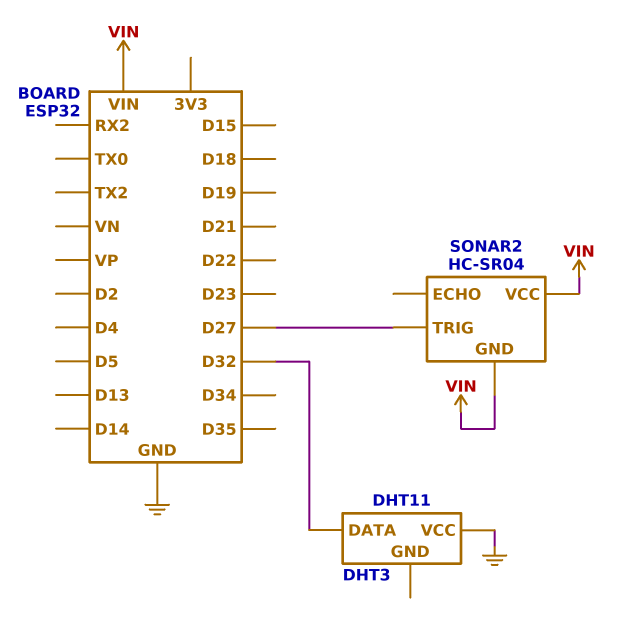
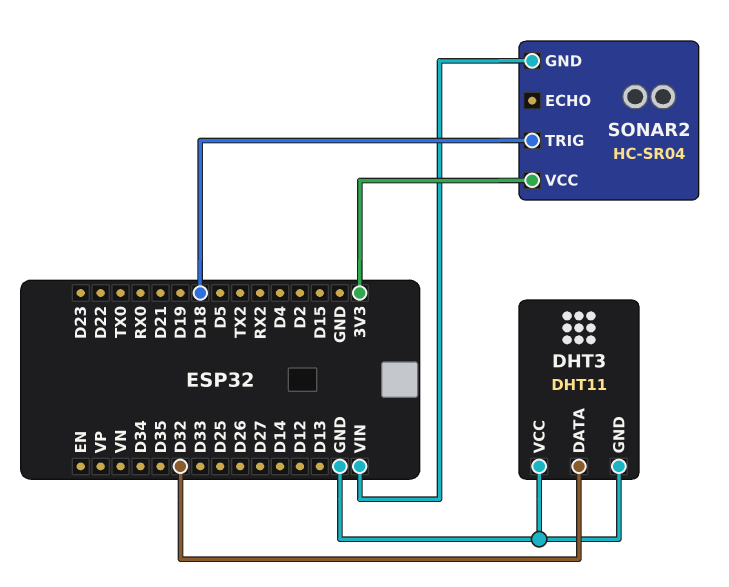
DHT3 pin GND: none -> GND
SONAR2 pin TRIG: D27 -> D18
SONAR2 pin VCC: VIN -> 3V3

